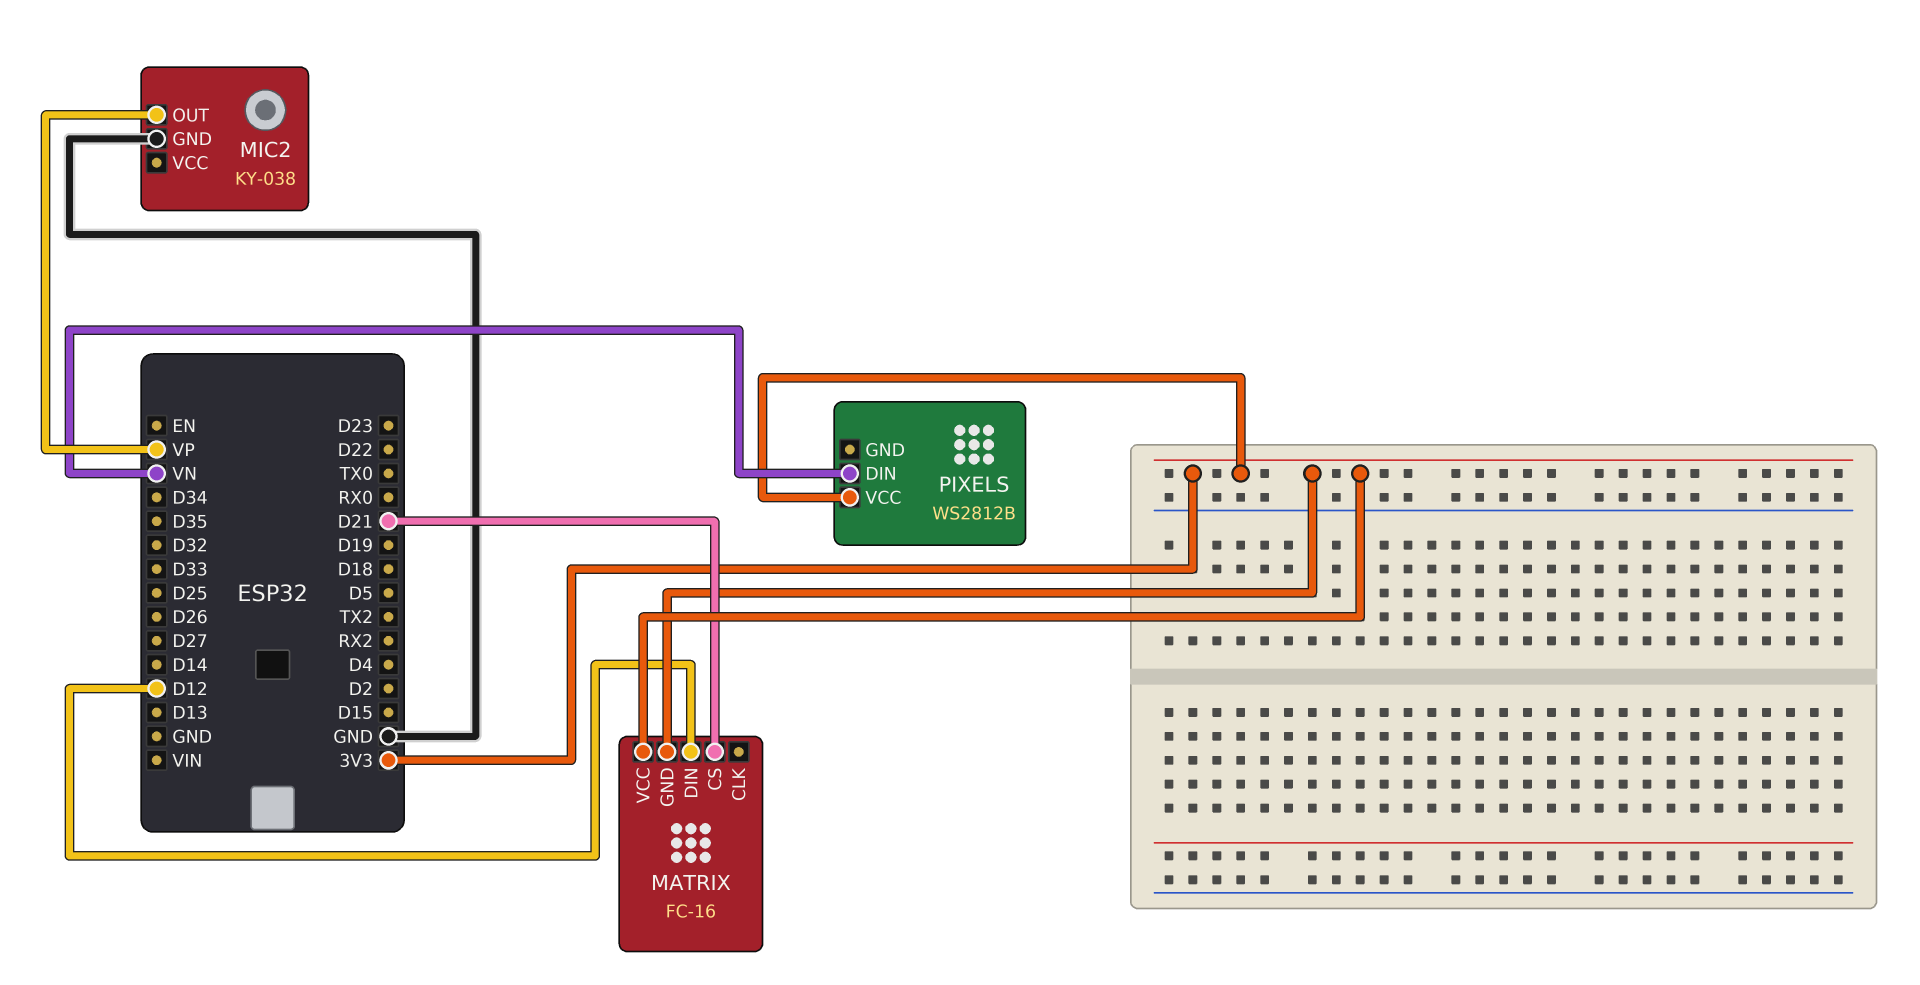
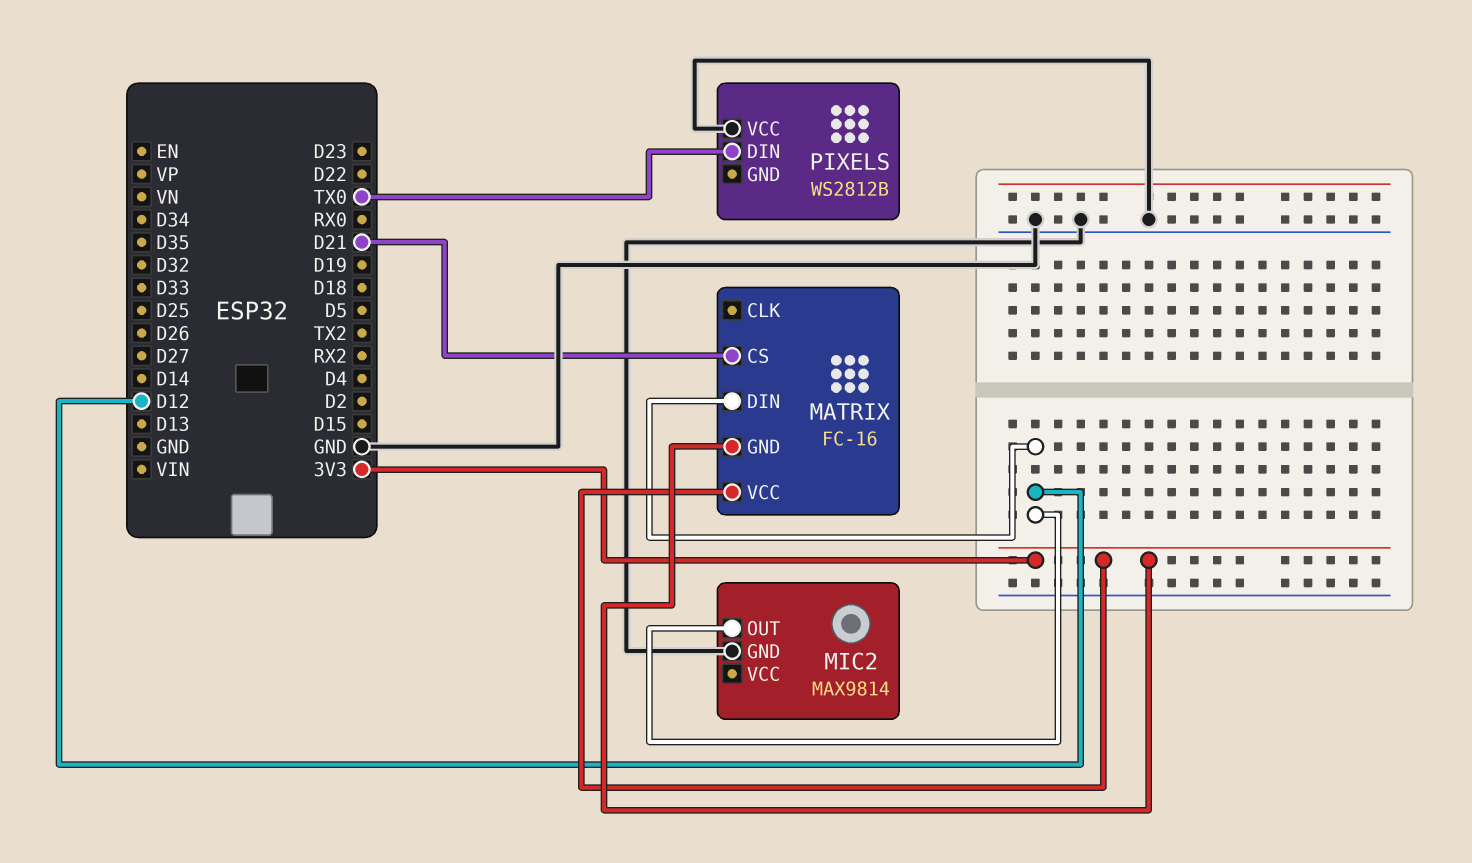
MIC2: KY-038 -> MAX9814
MIC2 pin OUT: VP -> D12
PIXELS pin DIN: VN -> TX0
PIXELS pin VCC: 3V3 -> GND

